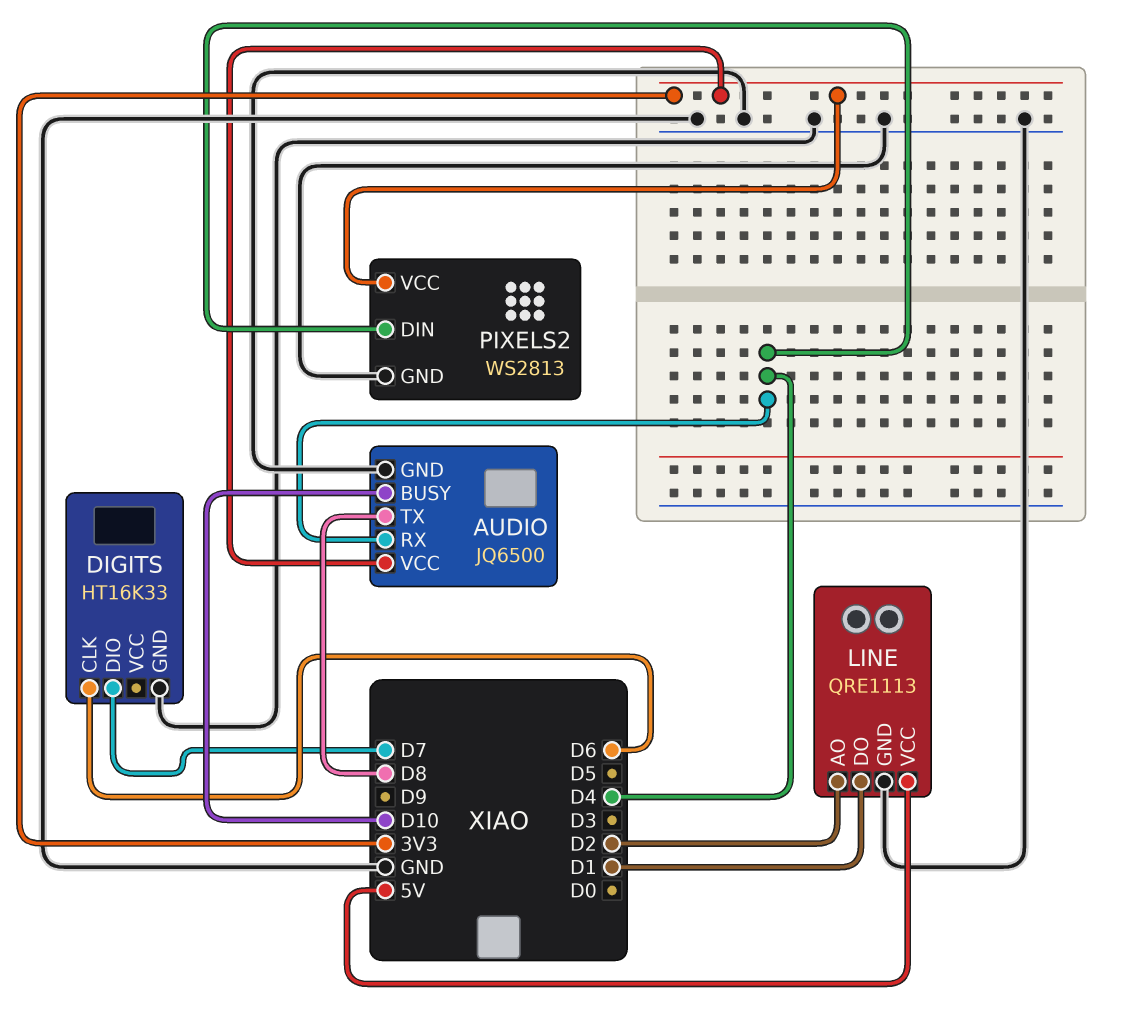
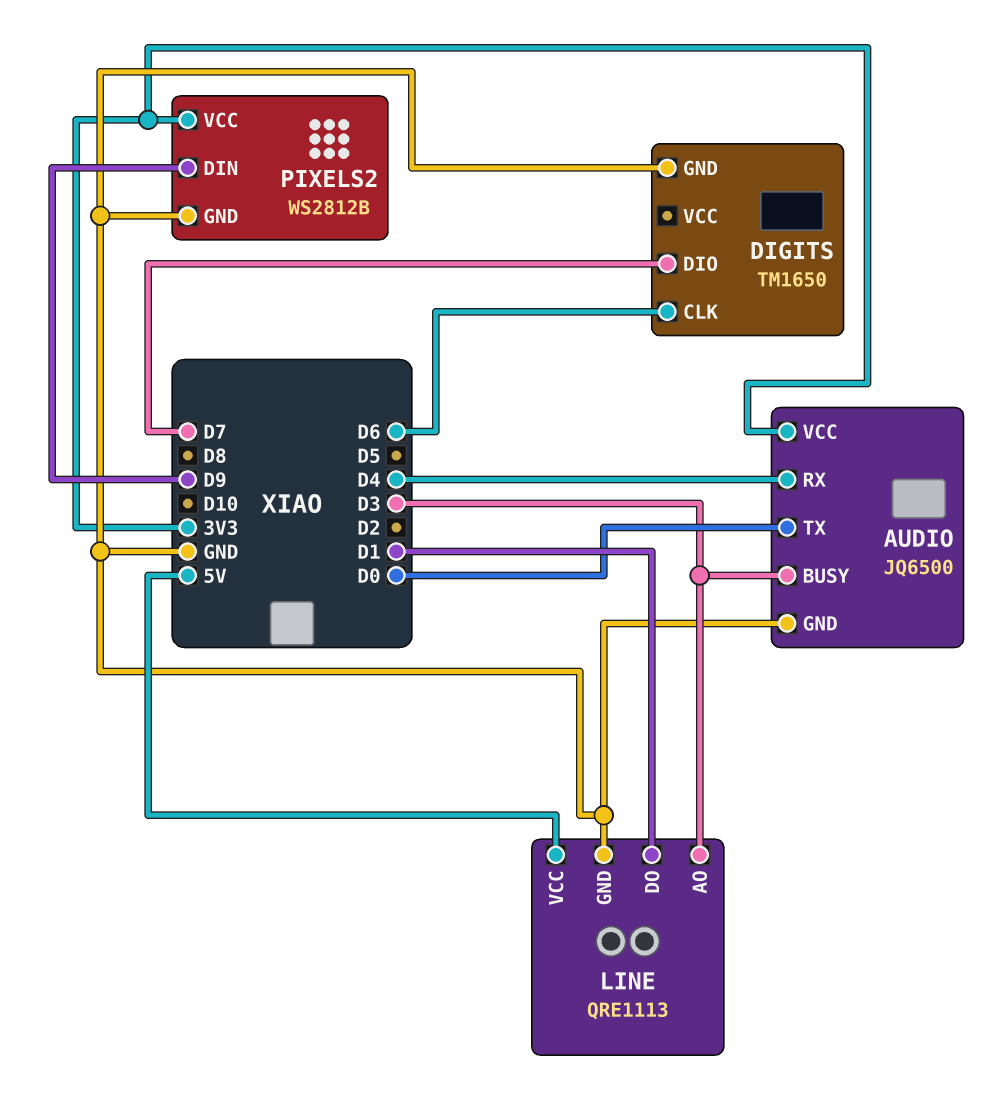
AUDIO pin BUSY: D10 -> D3
AUDIO pin TX: D8 -> D0
DIGITS: HT16K33 -> TM1650
LINE pin AO: D2 -> D3
PIXELS2: WS2813 -> WS2812B
PIXELS2 pin DIN: D4 -> D9

